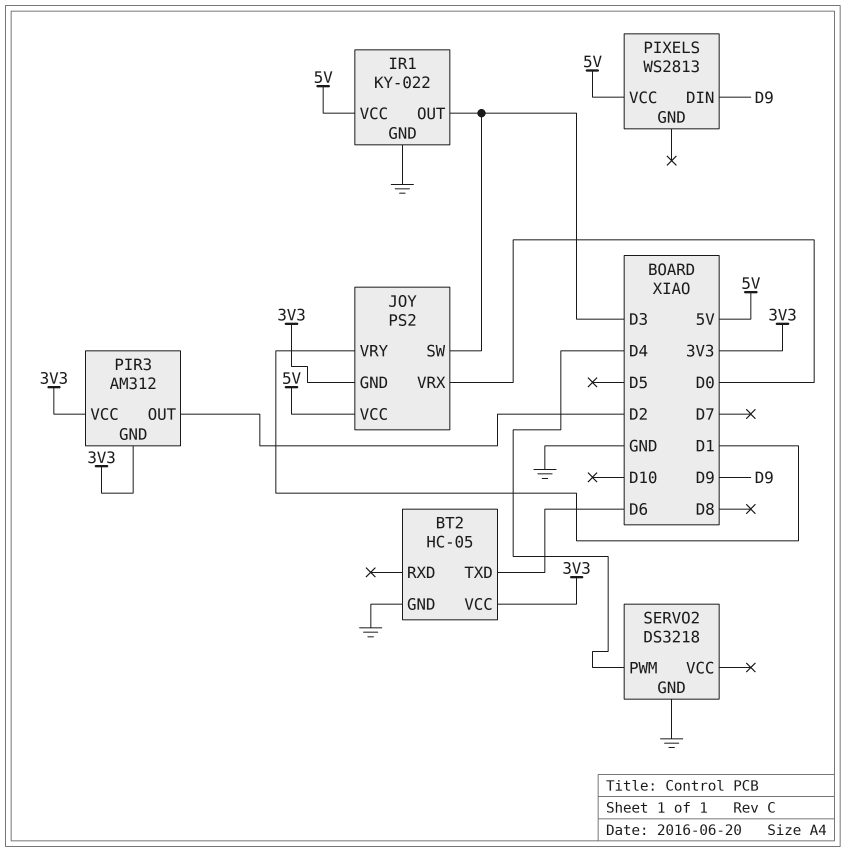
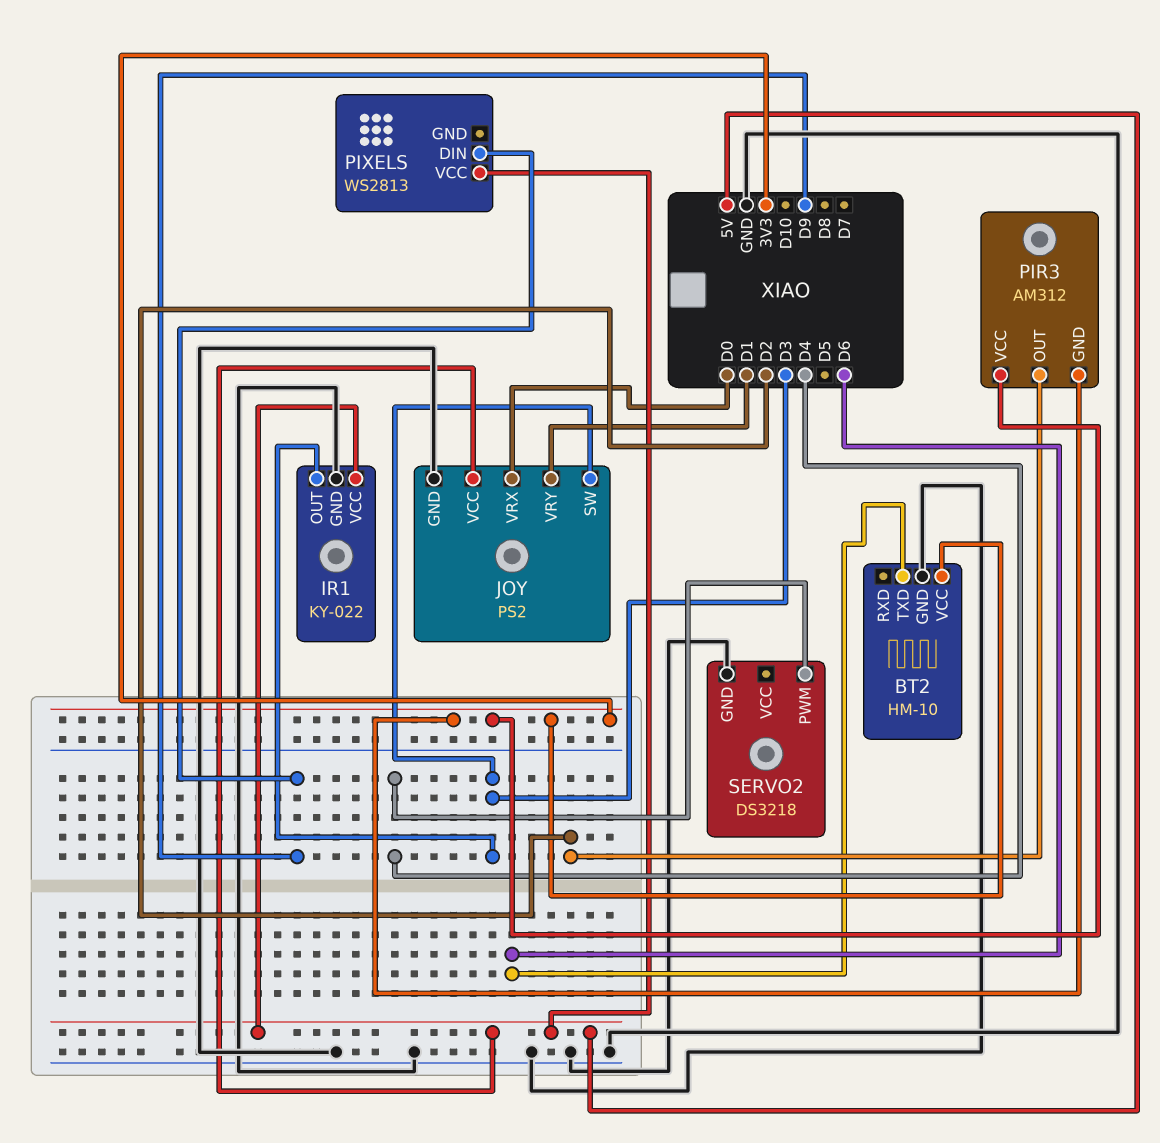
BT2: HC-05 -> HM-10
JOY pin GND: 3V3 -> GND

